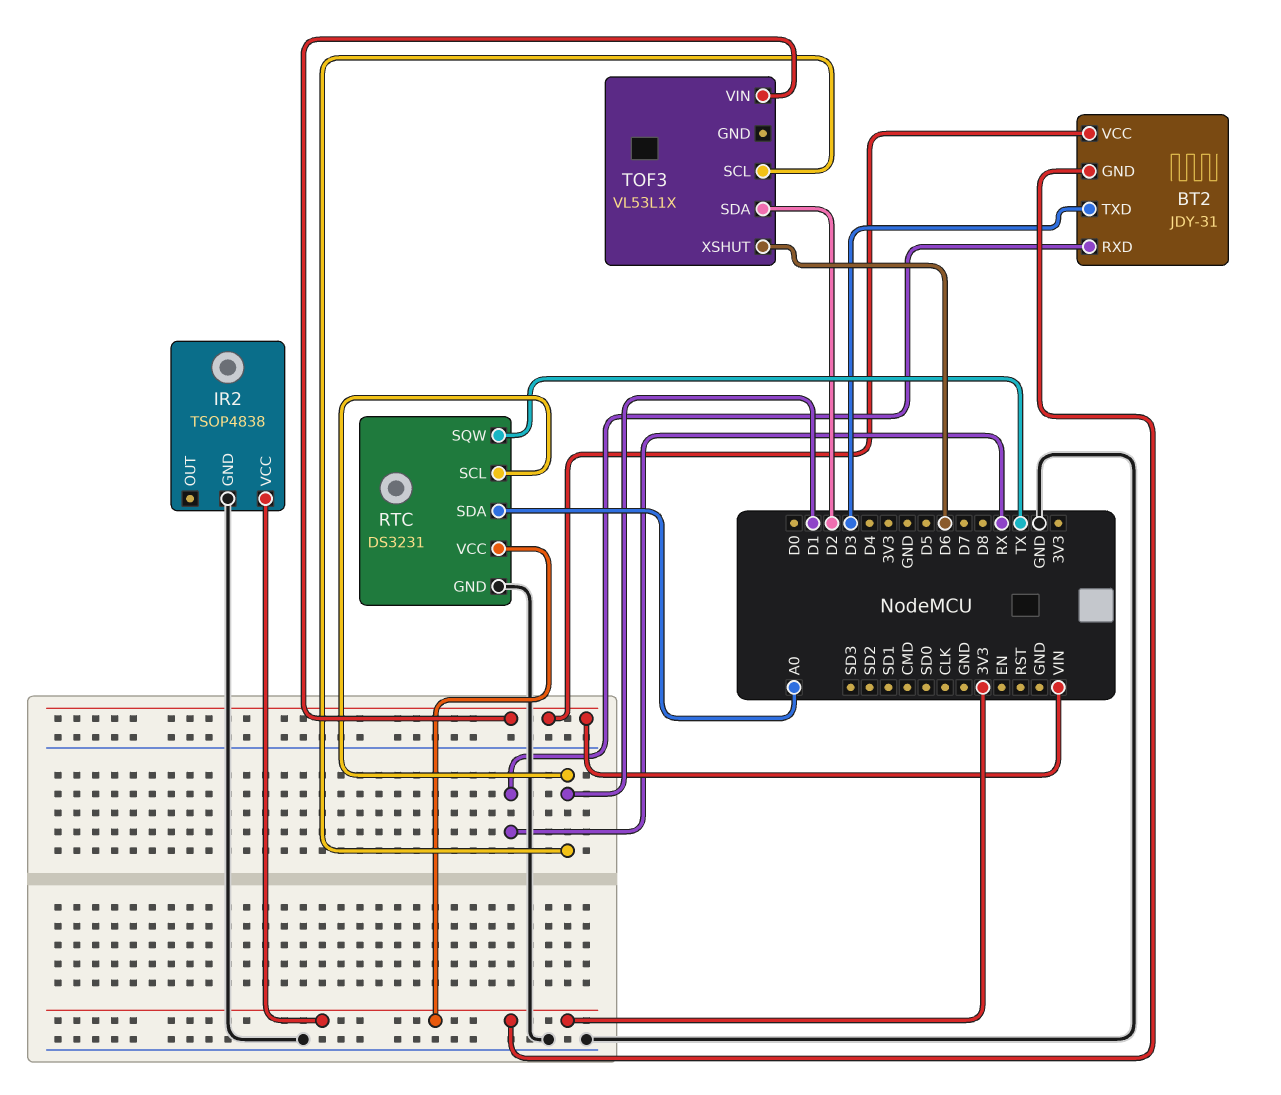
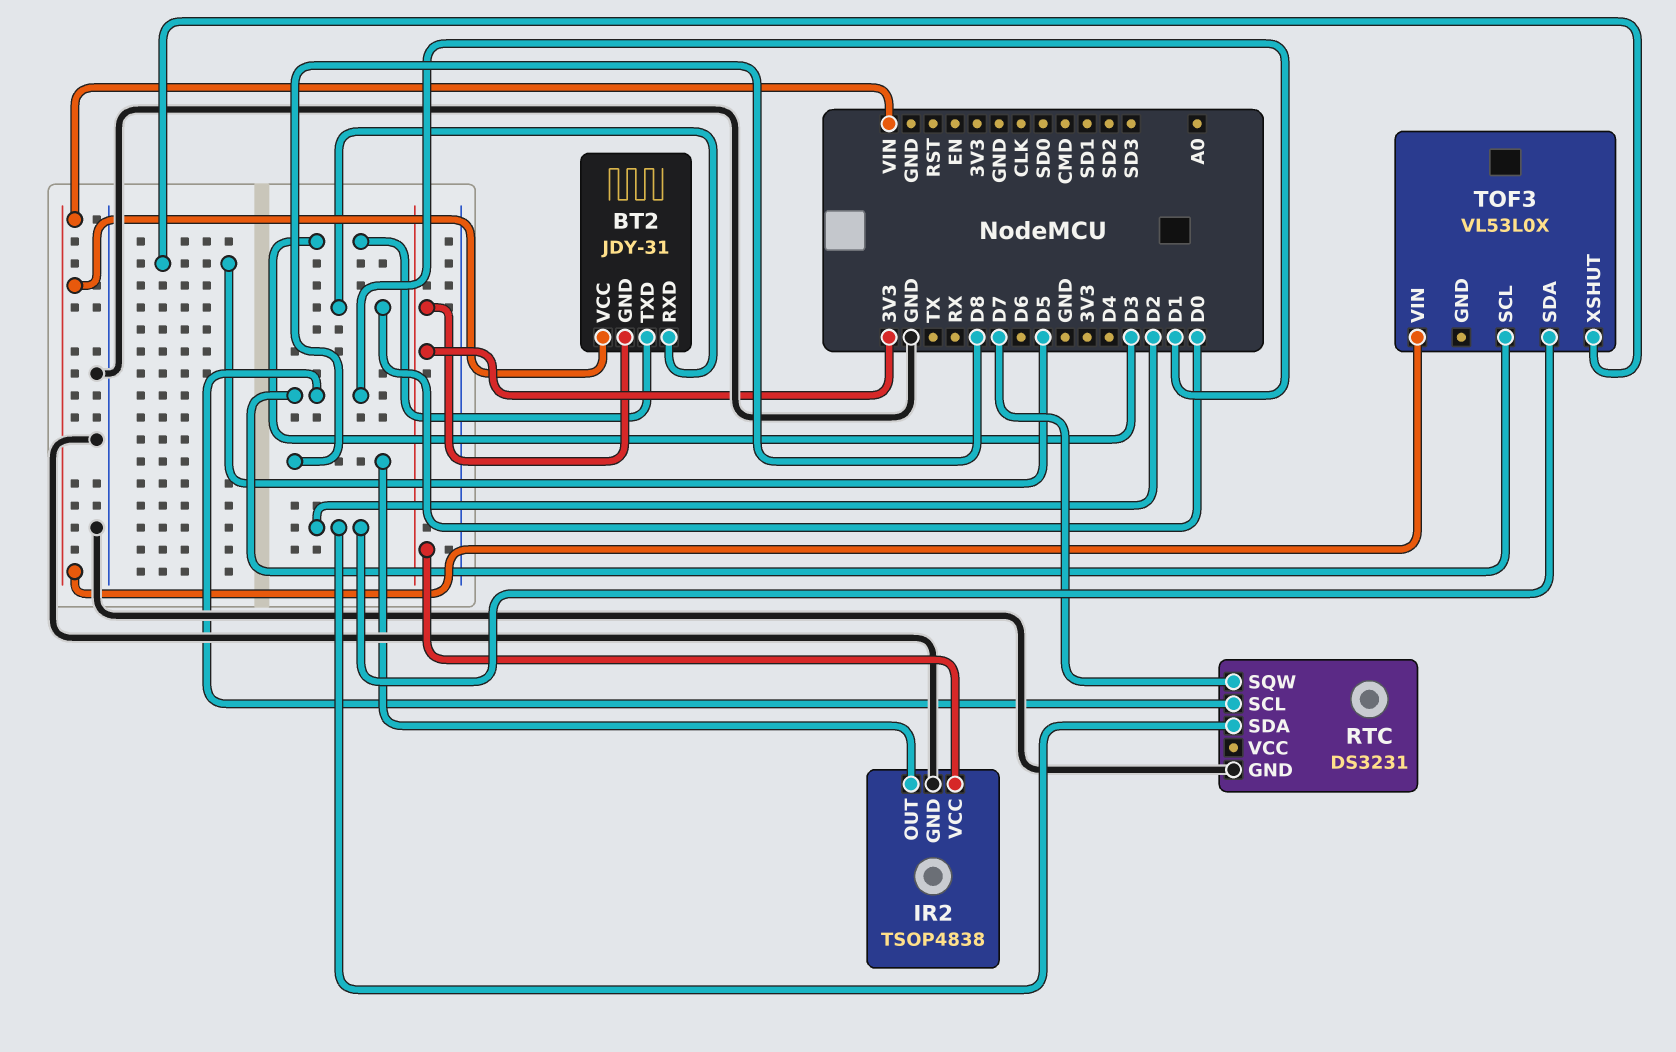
BT2 pin RXD: RX -> D0
IR2 pin OUT: none -> D8
RTC pin SDA: A0 -> D2
RTC pin SQW: TX -> D7
RTC pin VCC: 3V3 -> none
TOF3: VL53L1X -> VL53L0X
TOF3 pin XSHUT: D6 -> D5

